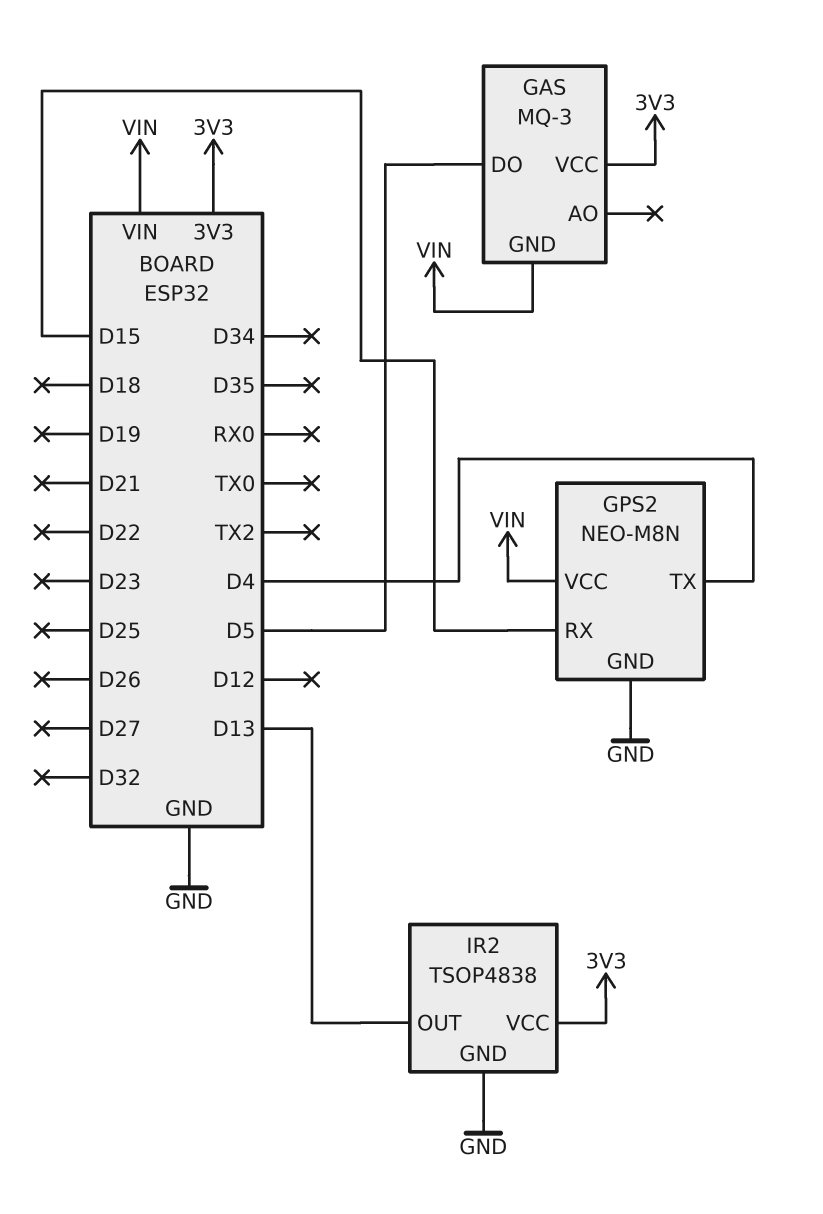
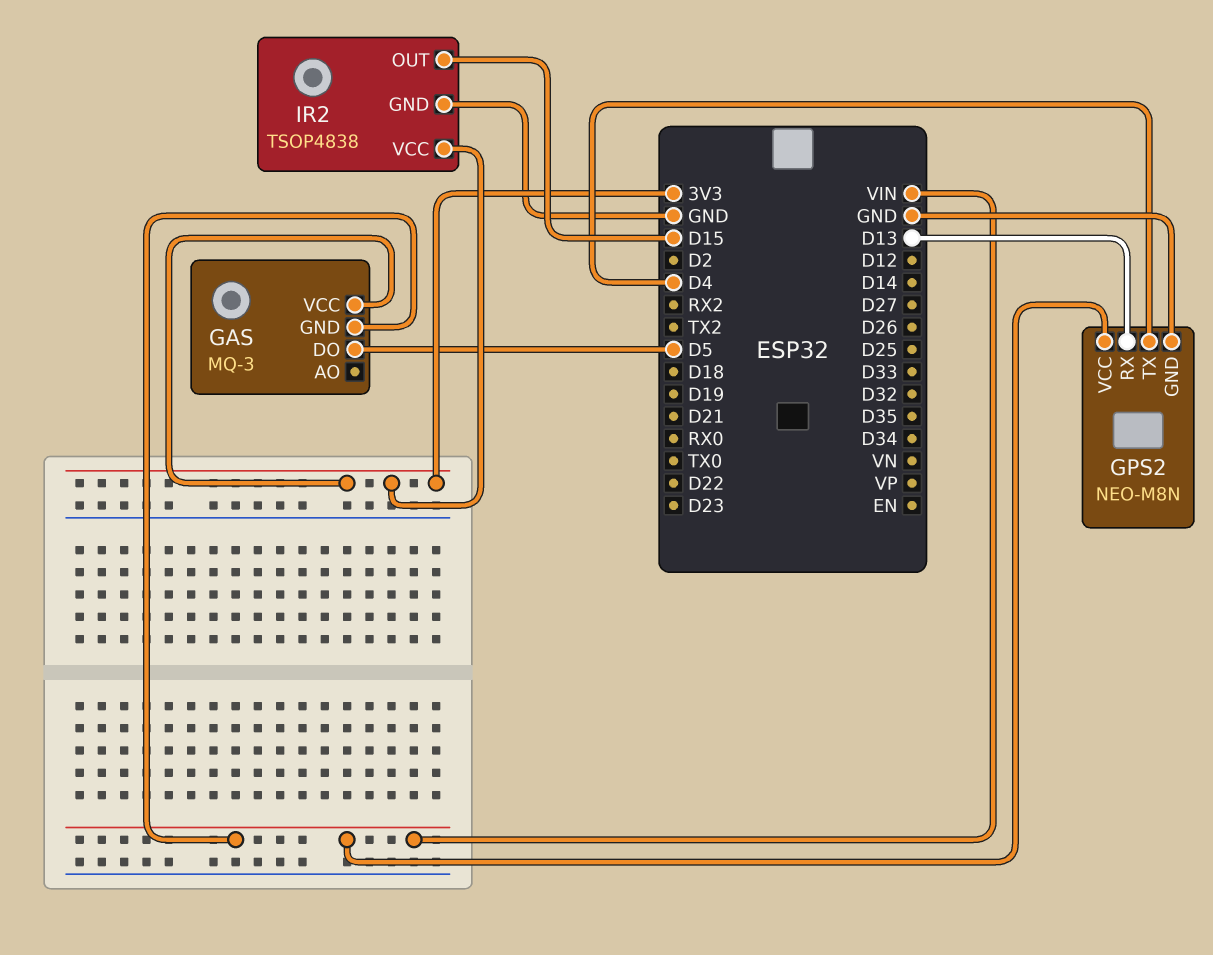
GPS2 pin RX: D15 -> D13
IR2 pin OUT: D13 -> D15

